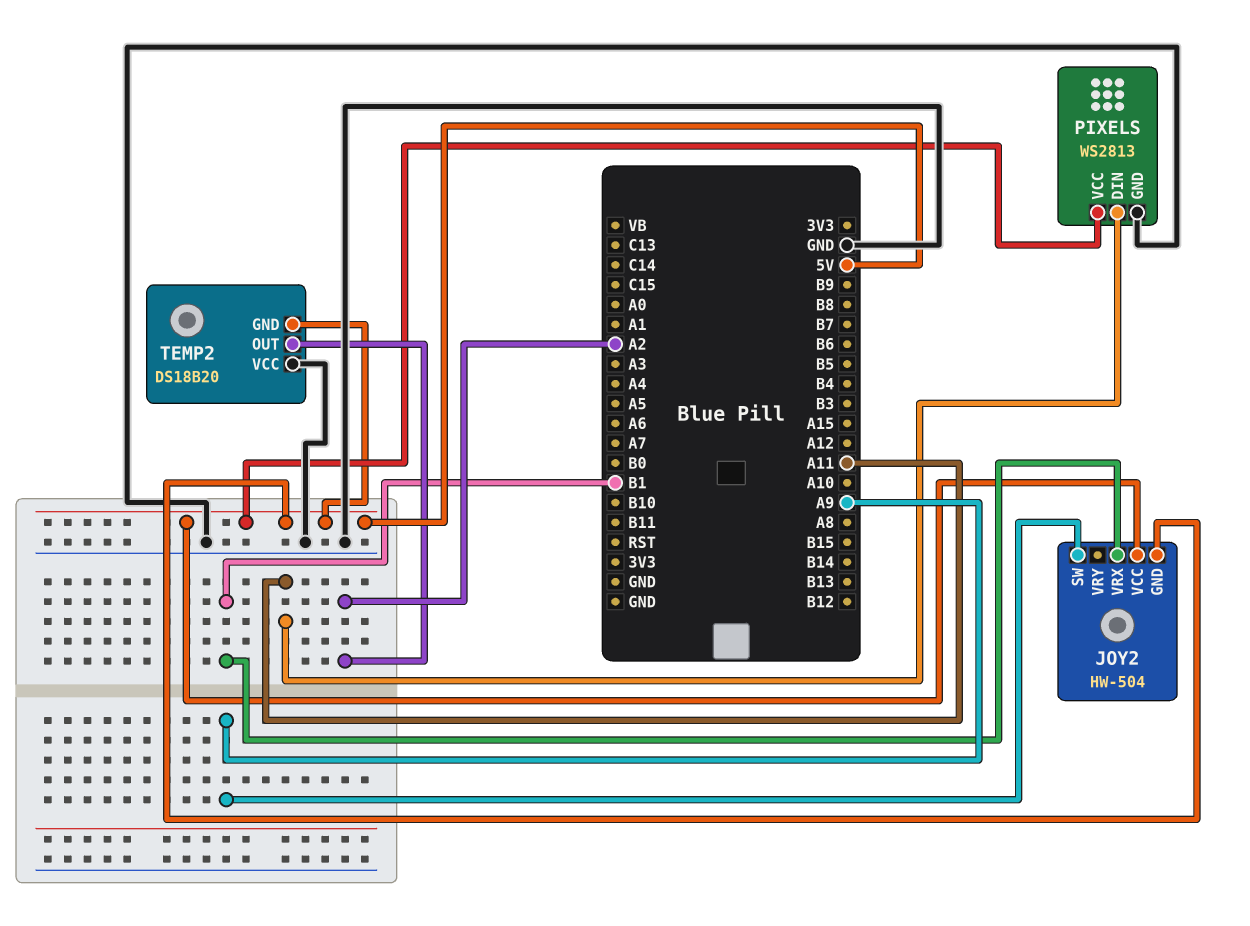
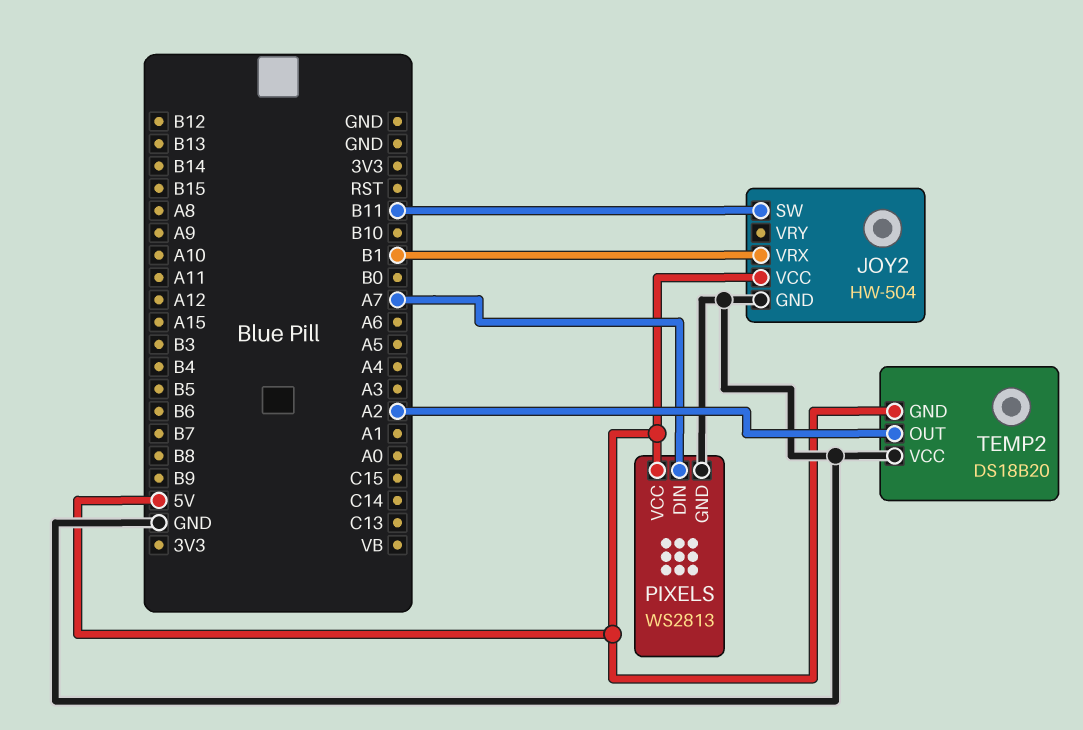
JOY2 pin GND: 5V -> GND
JOY2 pin SW: A9 -> B11
PIXELS pin DIN: A11 -> A7

